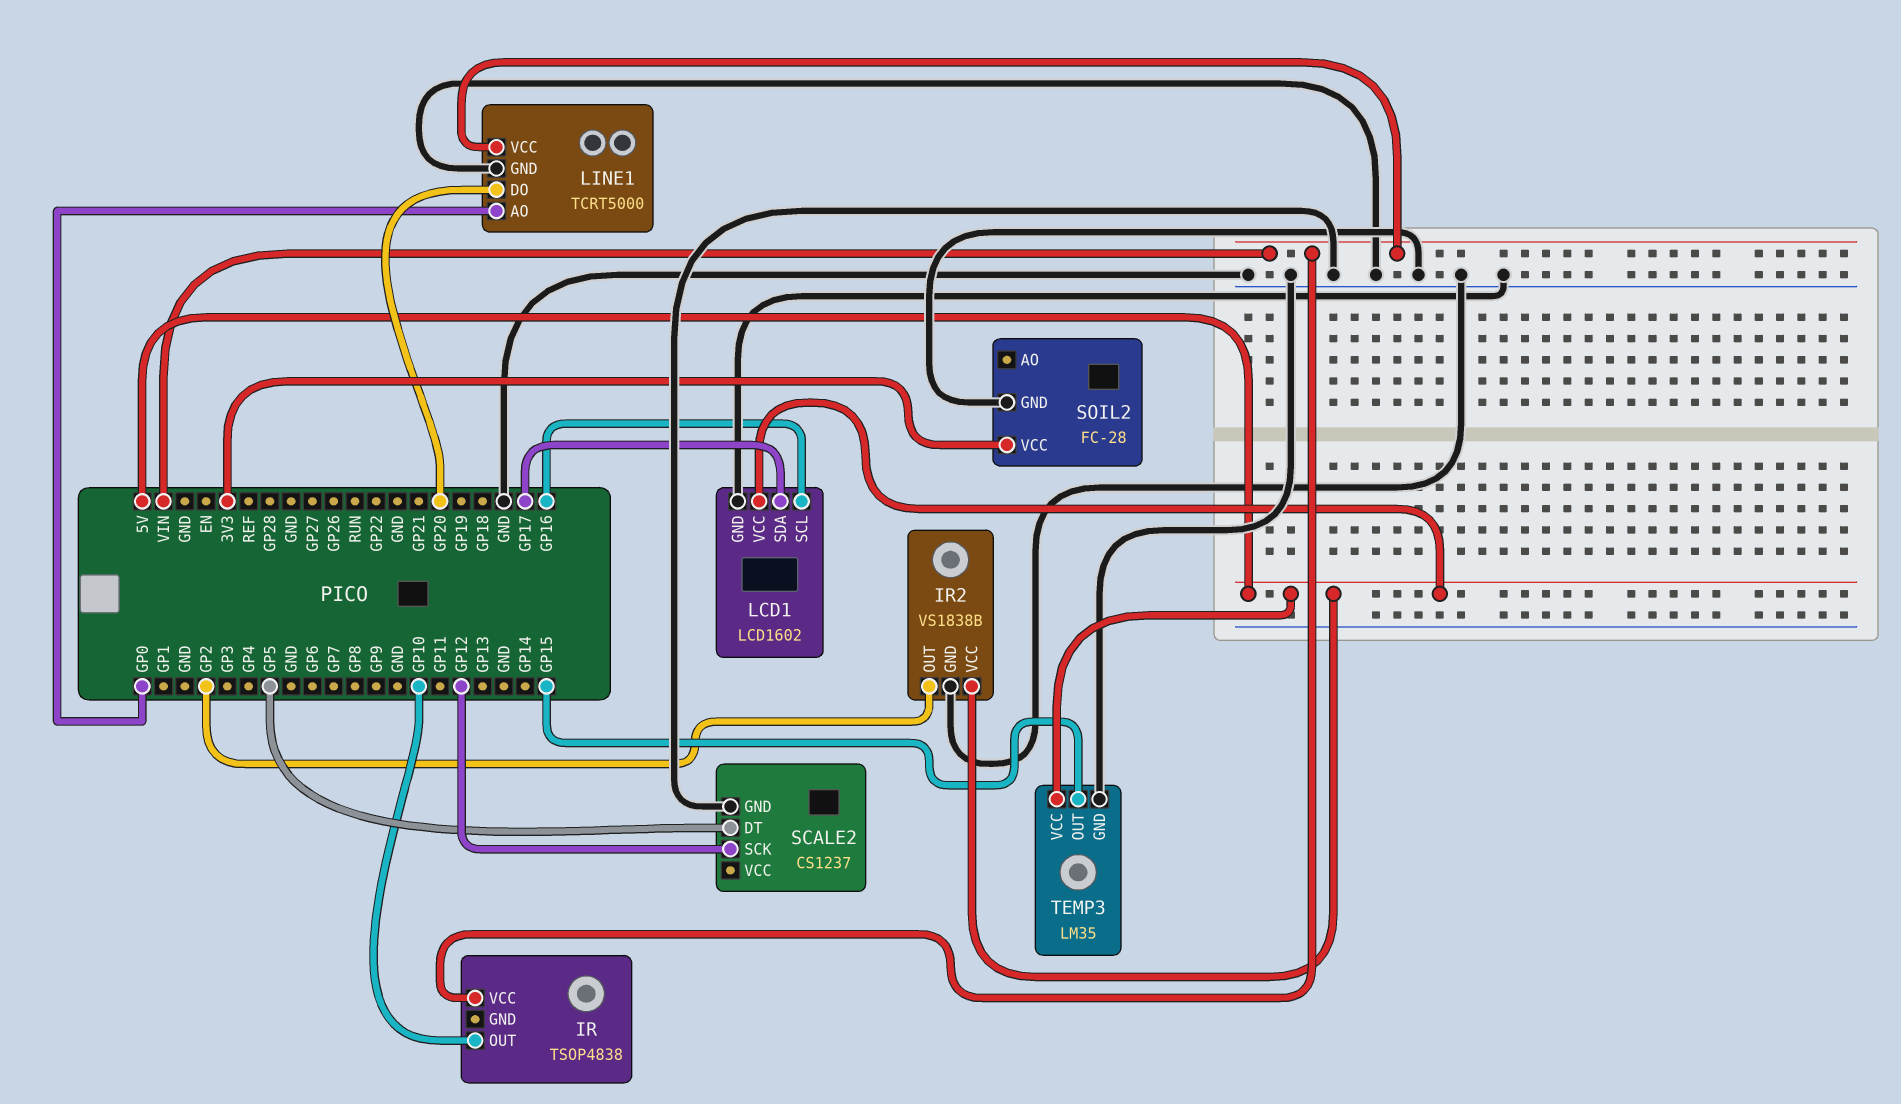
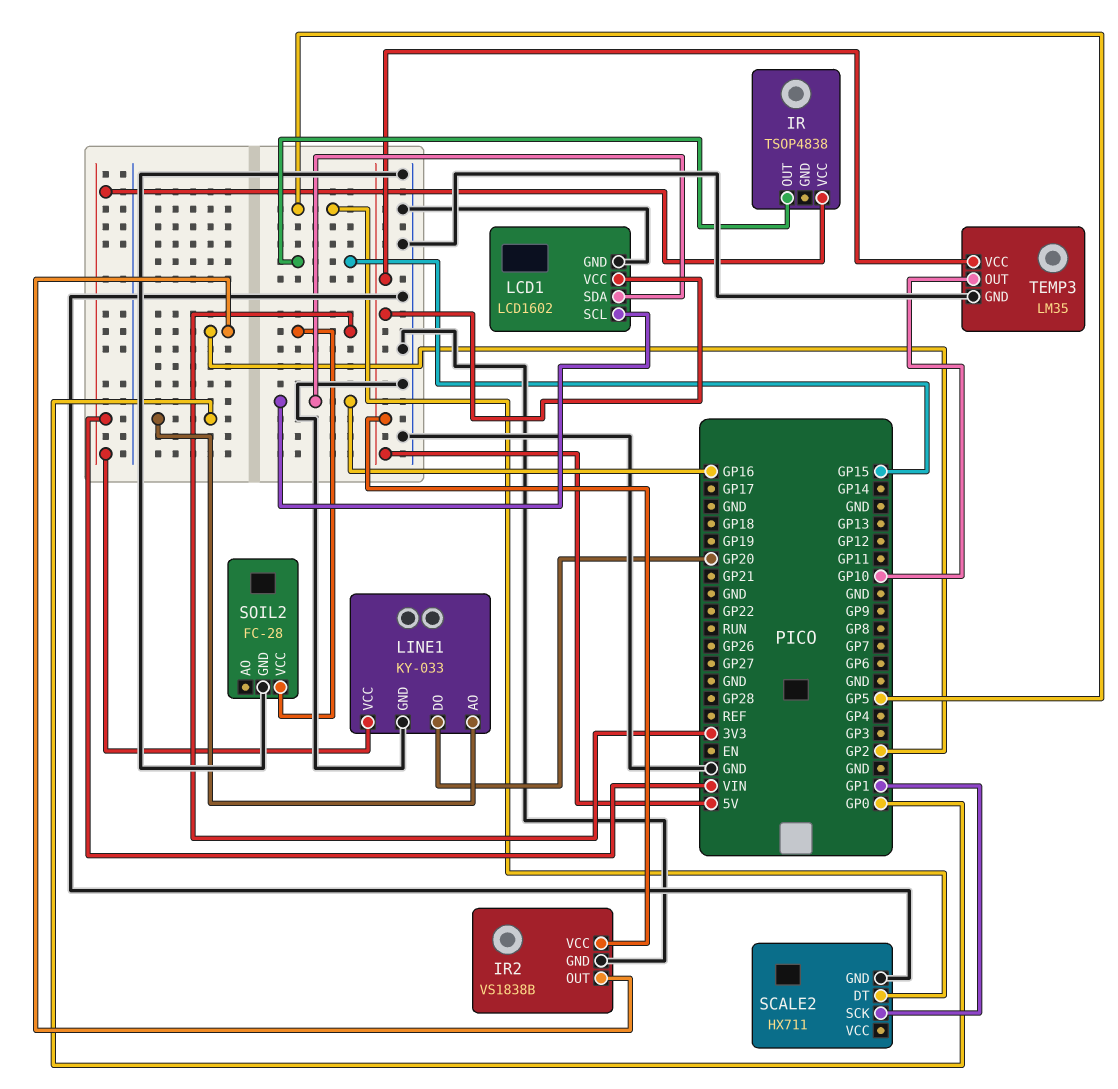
IR pin OUT: GP10 -> GP15
LCD1 pin SDA: GP17 -> GP16
LINE1: TCRT5000 -> KY-033
SCALE2: CS1237 -> HX711
SCALE2 pin SCK: GP12 -> GP1
TEMP3 pin OUT: GP15 -> GP10

